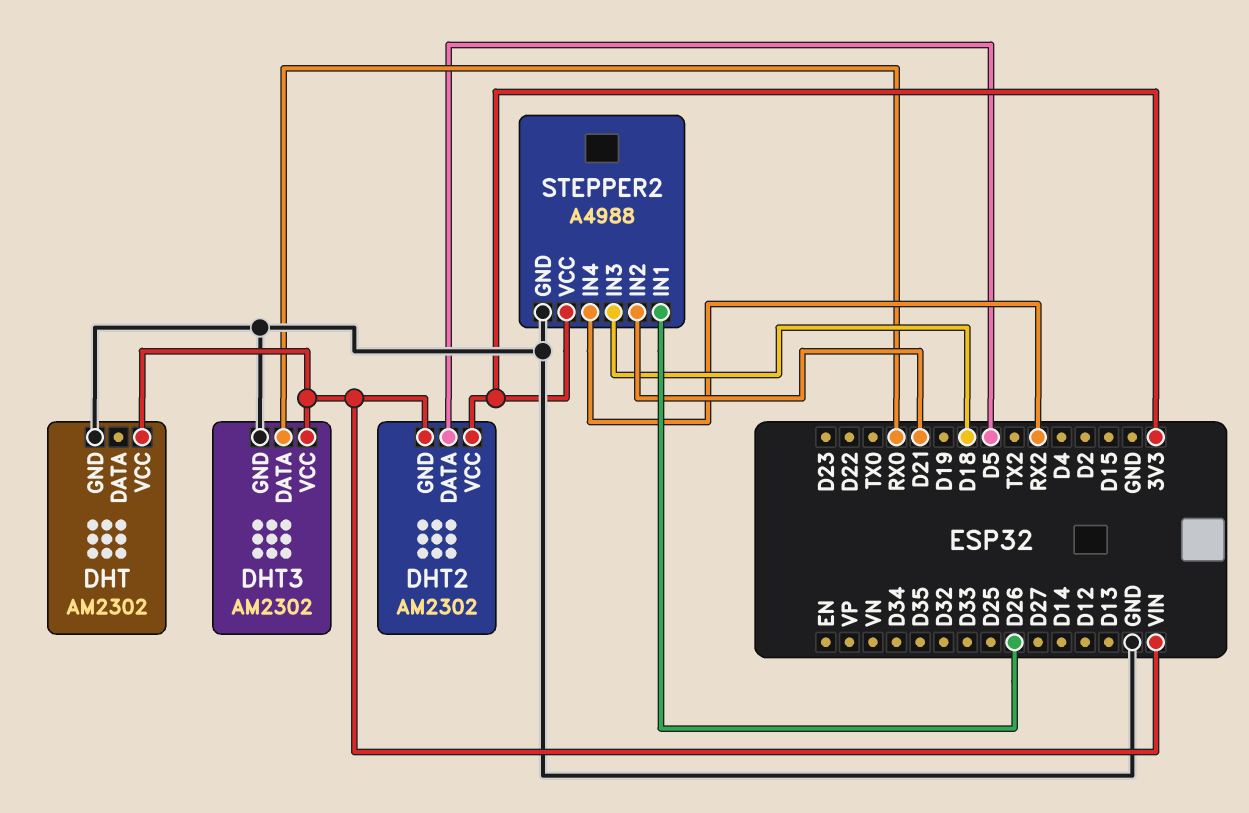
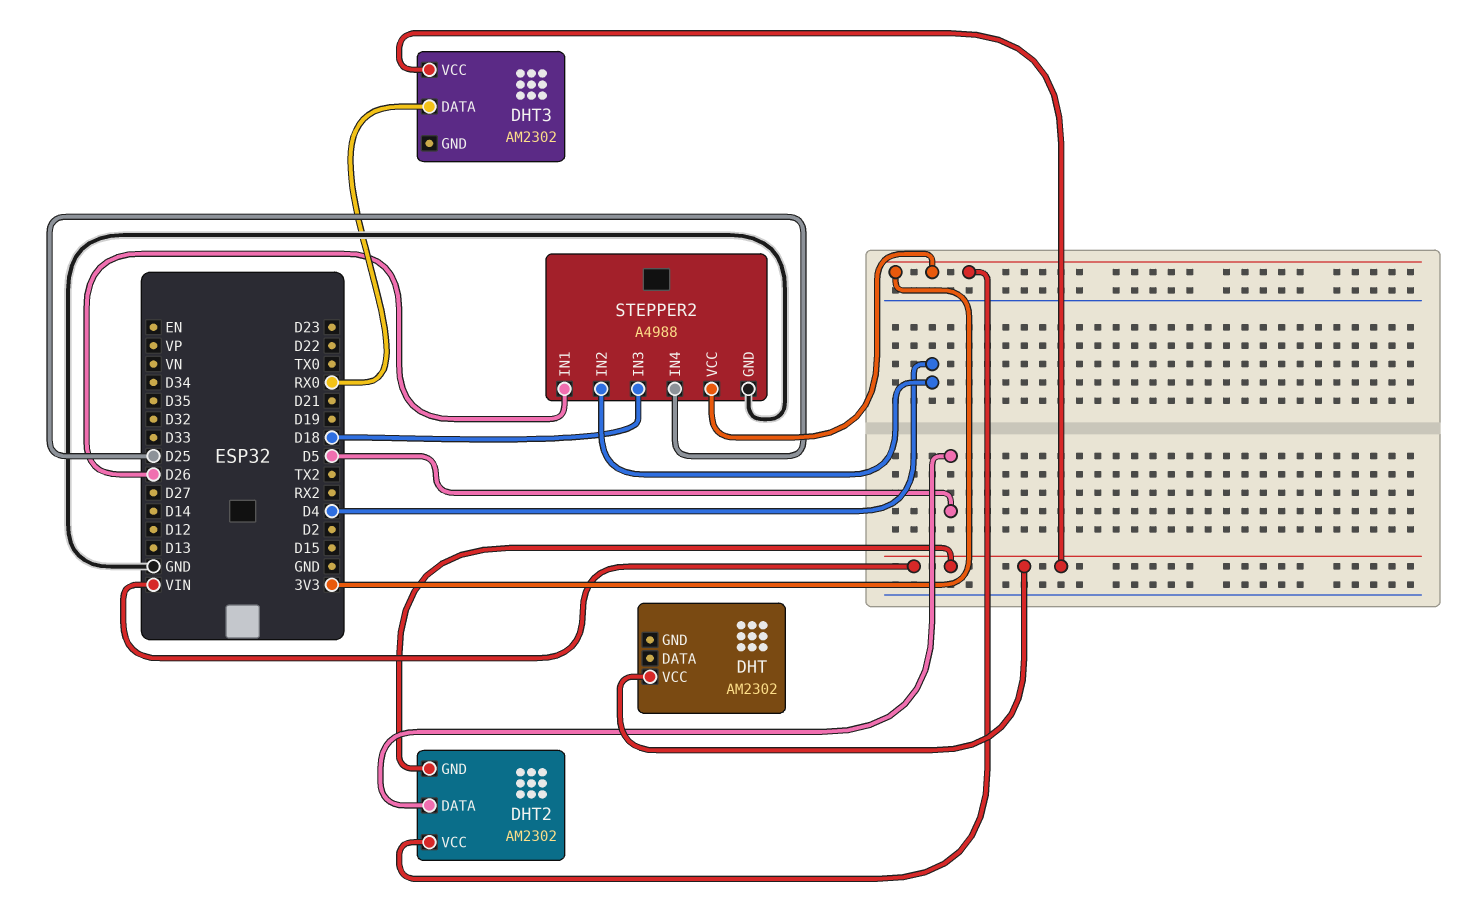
DHT pin GND: GND -> none
DHT3 pin GND: GND -> none
STEPPER2 pin IN2: D21 -> D4
STEPPER2 pin IN4: RX2 -> D25

